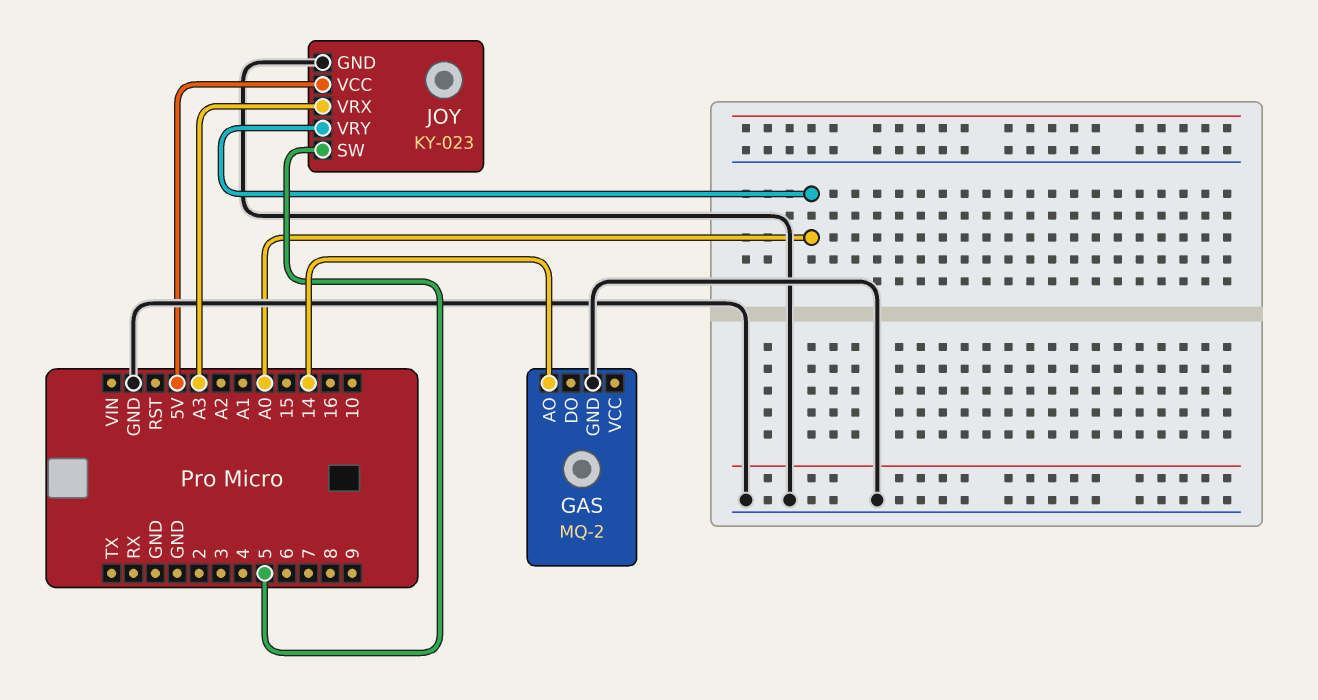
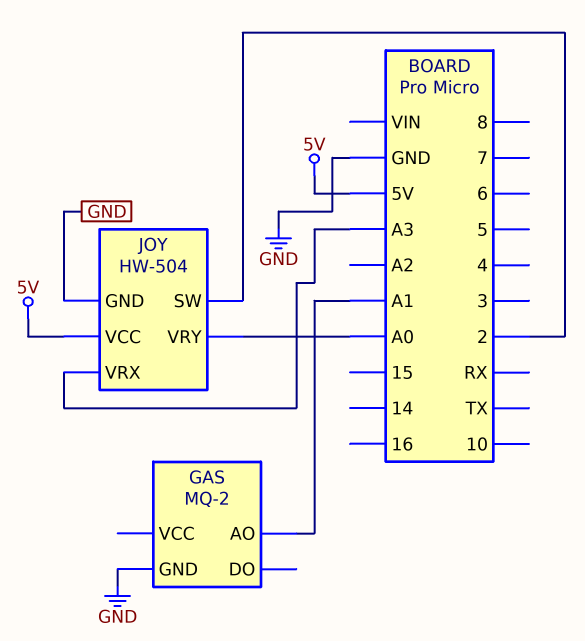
GAS pin AO: 14 -> A1
JOY: KY-023 -> HW-504
JOY pin SW: 5 -> 2

